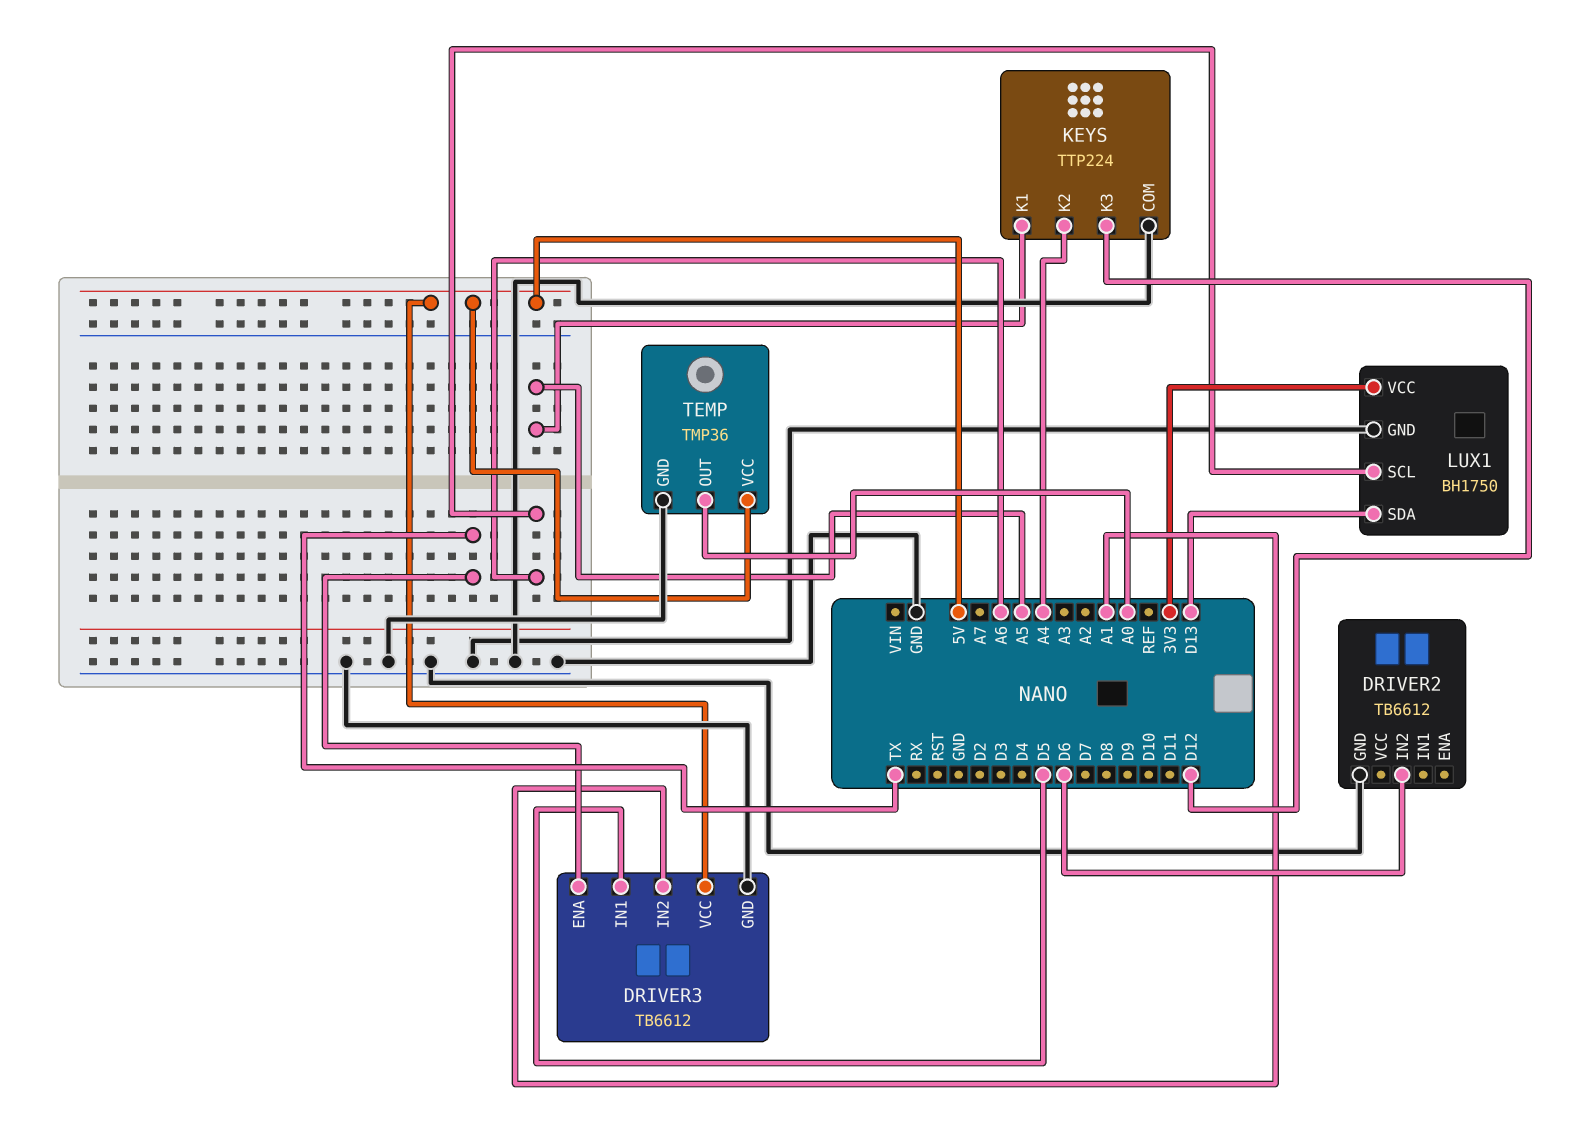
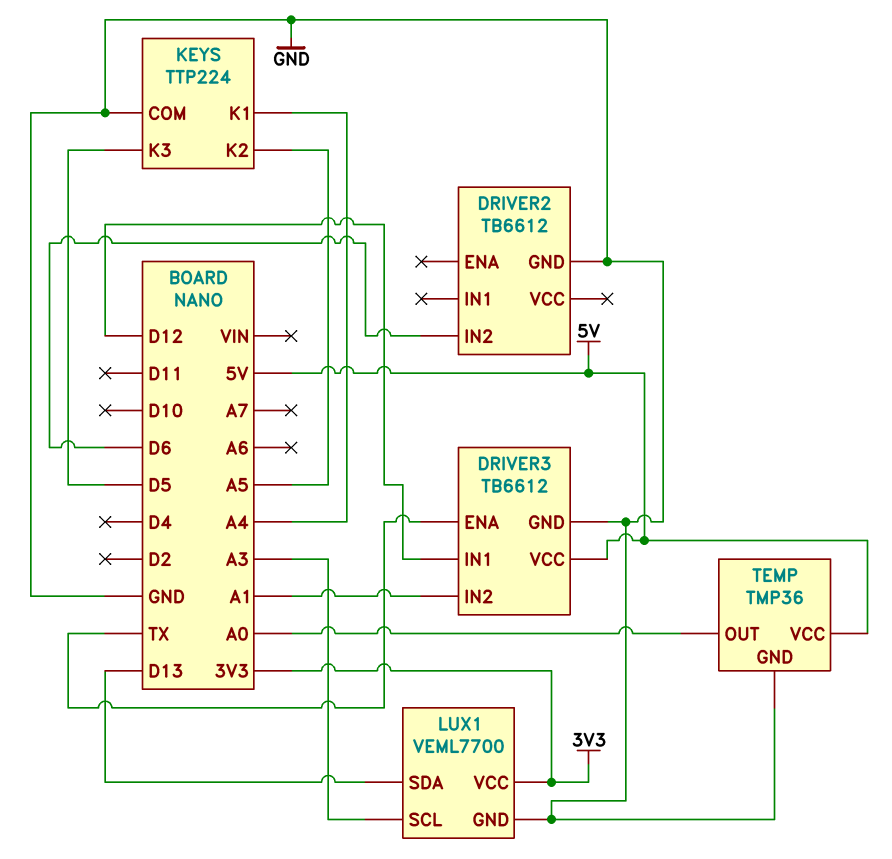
DRIVER3 pin IN1: D5 -> D12
KEYS pin K1: A5 -> A4
KEYS pin K2: A4 -> A5
KEYS pin K3: D12 -> D5
LUX1: BH1750 -> VEML7700
LUX1 pin SCL: A6 -> A3

